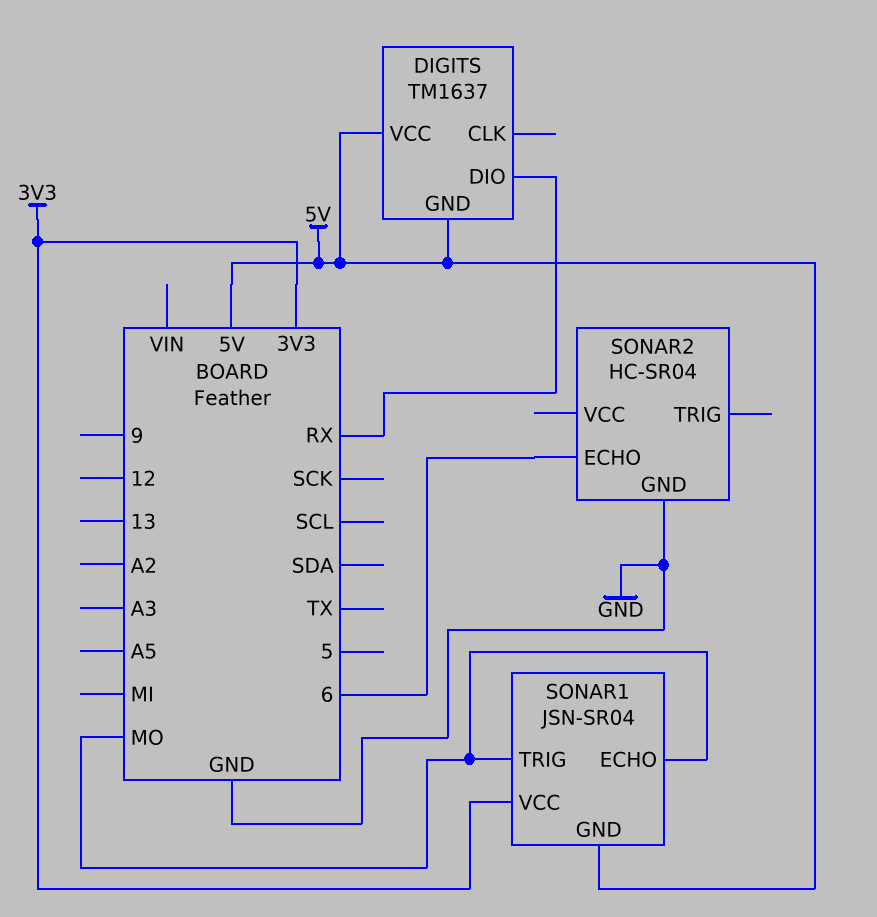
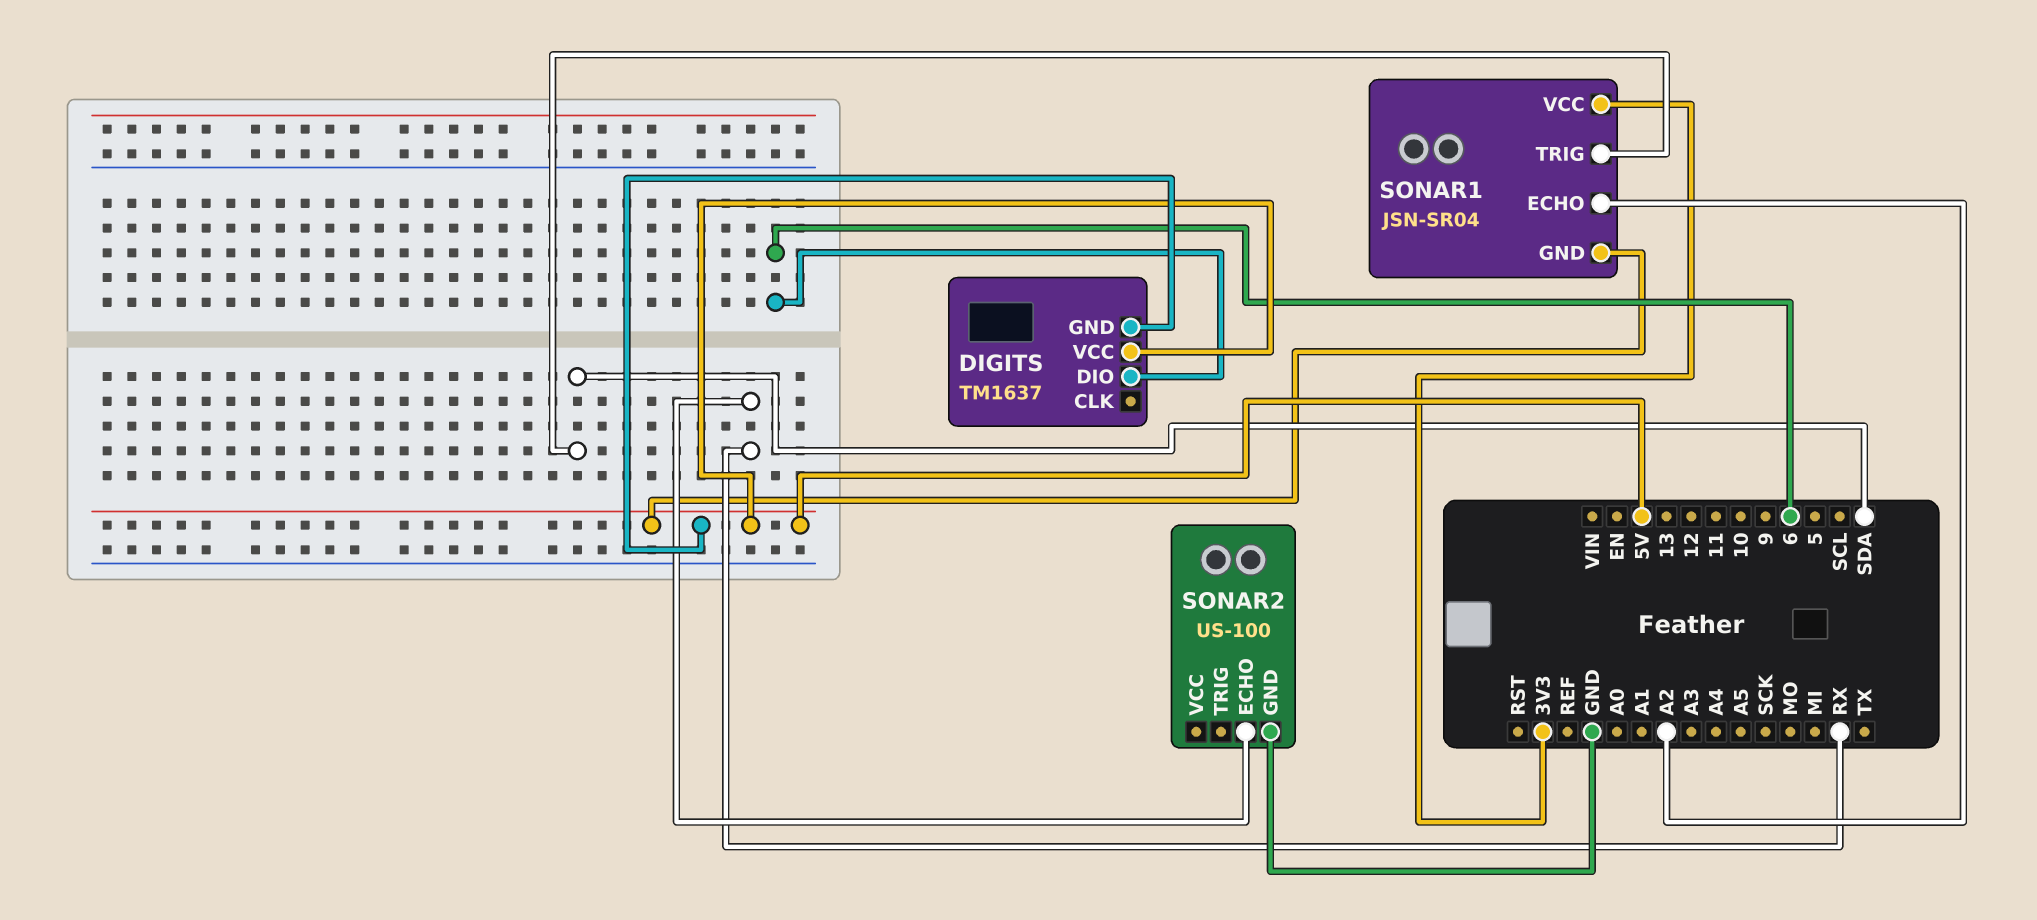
DIGITS pin DIO: RX -> 6
SONAR1 pin ECHO: MO -> A2
SONAR1 pin TRIG: MO -> SDA
SONAR2: HC-SR04 -> US-100
SONAR2 pin ECHO: 6 -> RX

